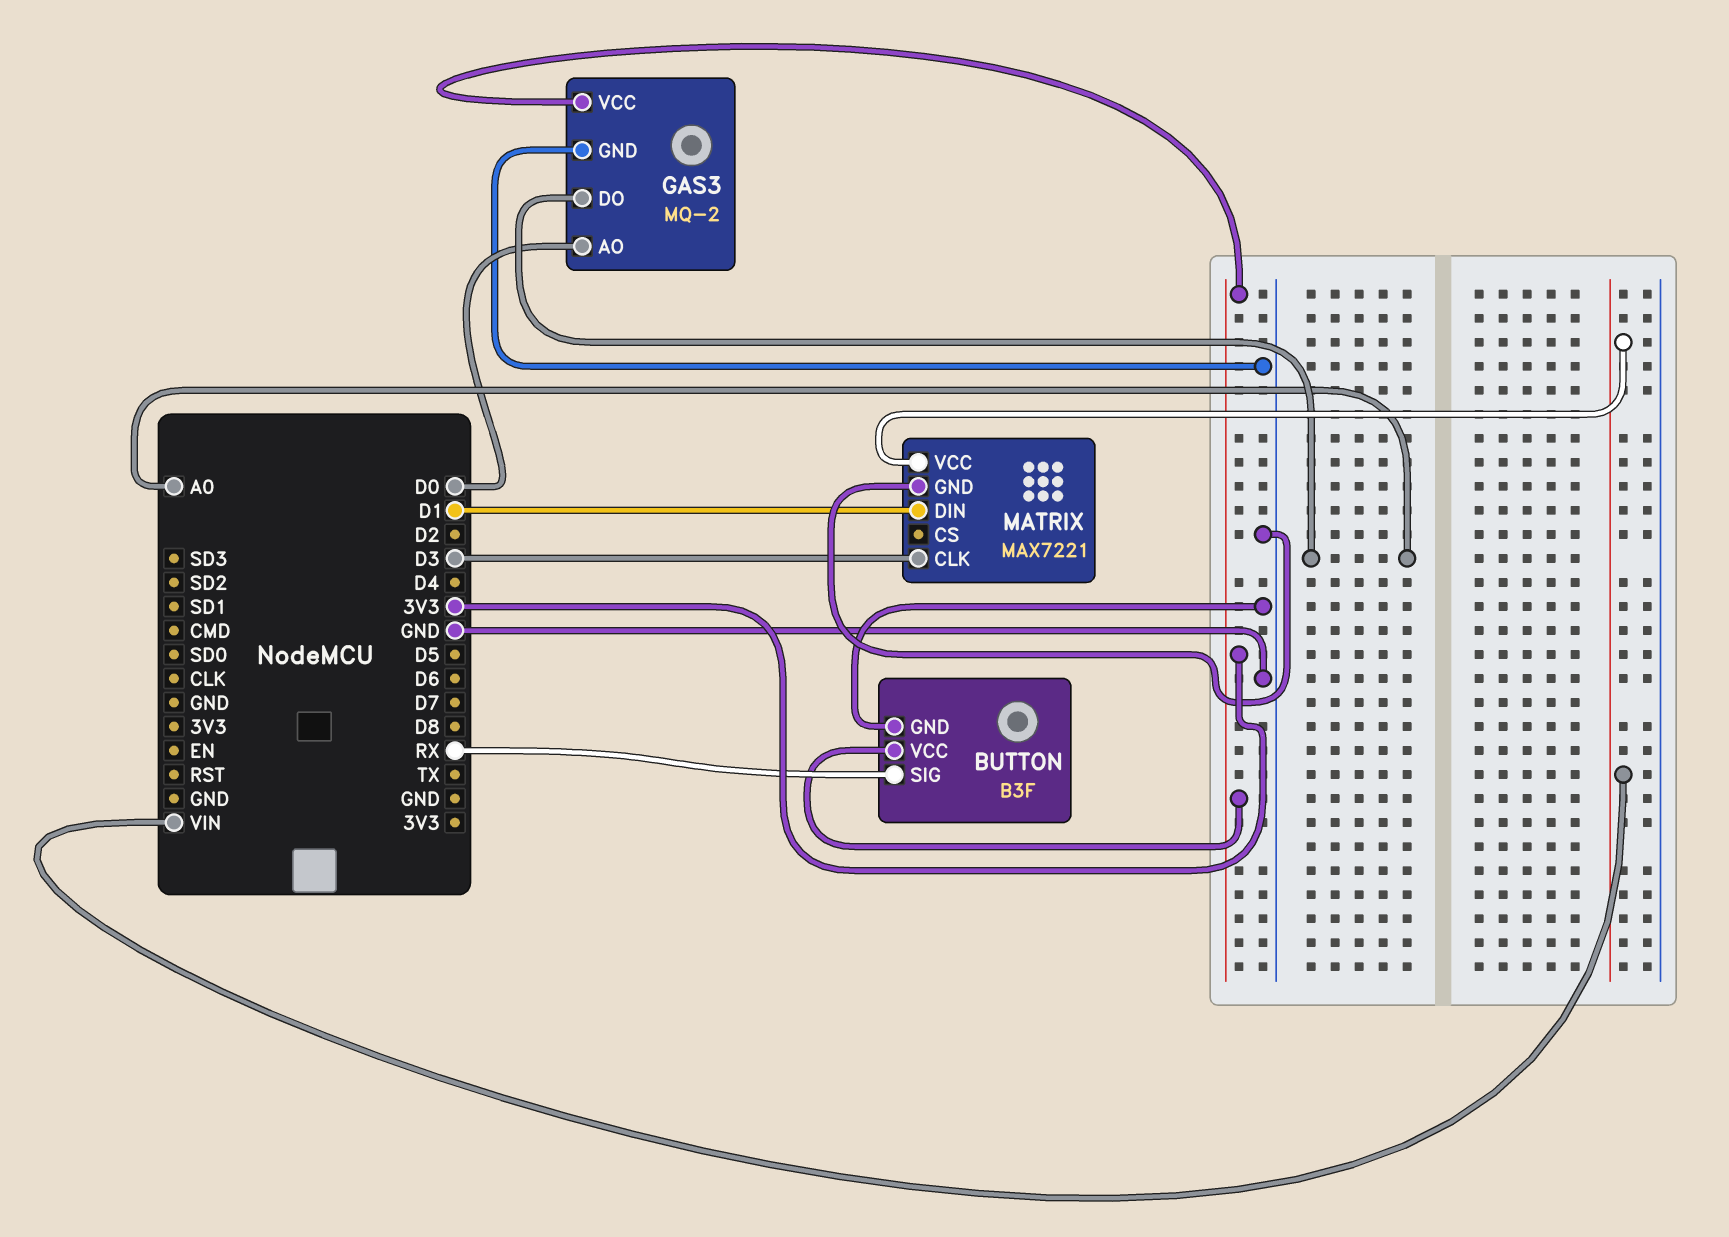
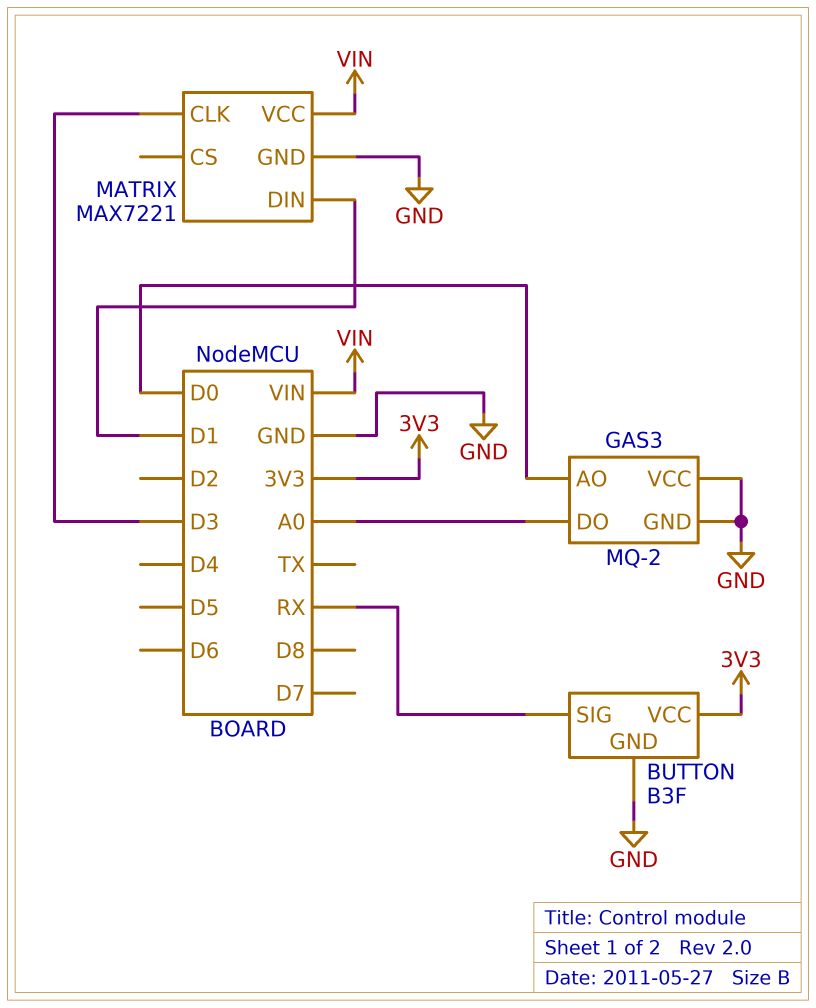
GAS3 pin VCC: 3V3 -> GND

